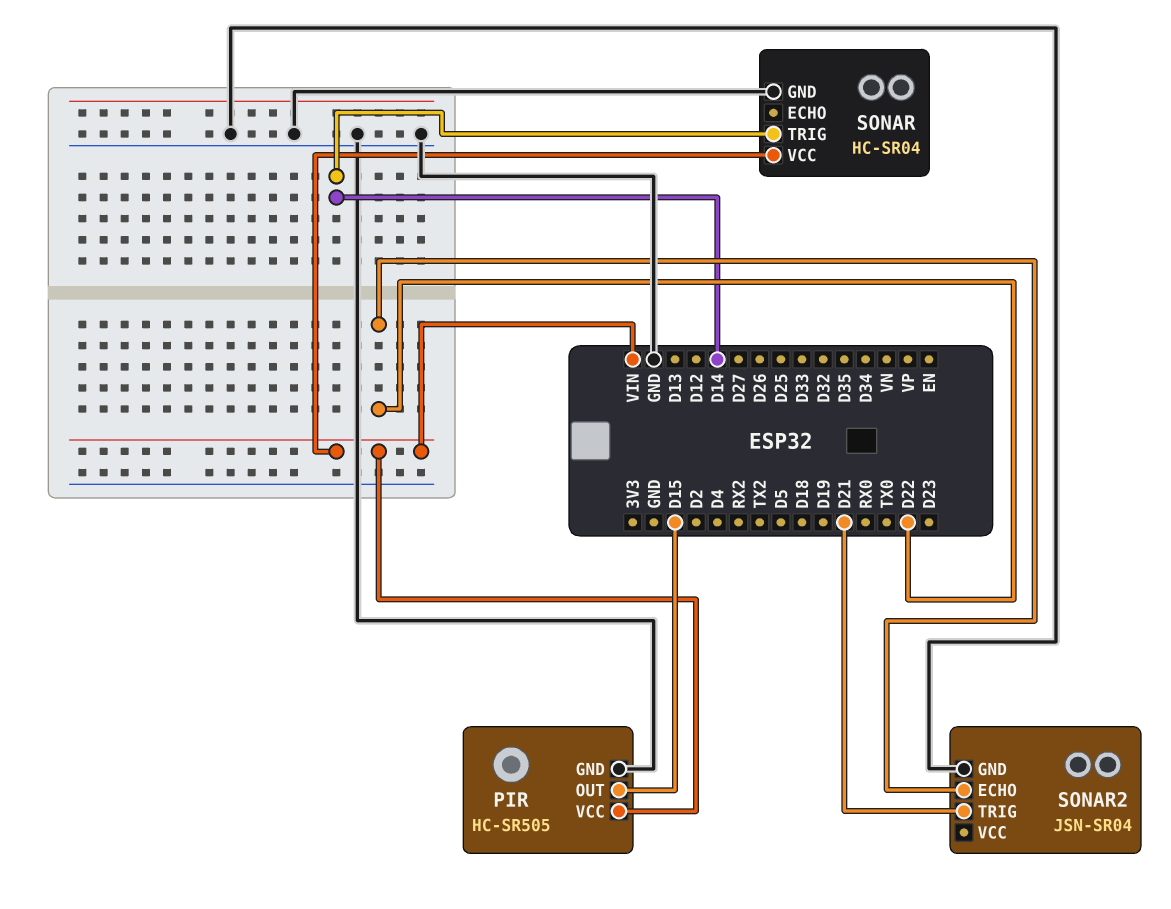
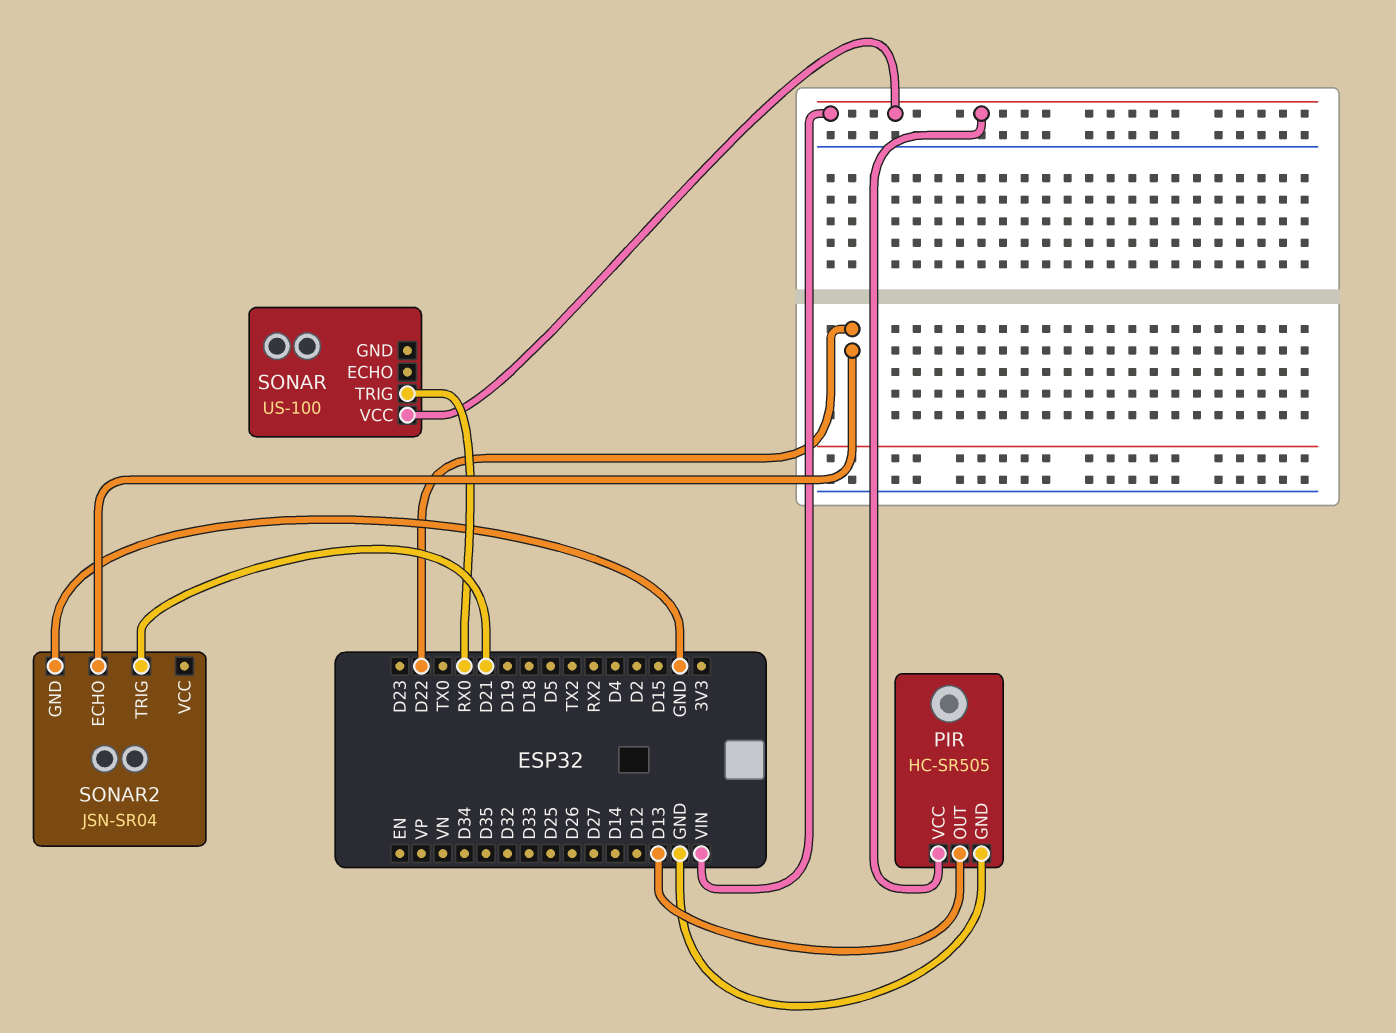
PIR pin OUT: D15 -> D13
SONAR: HC-SR04 -> US-100
SONAR pin GND: GND -> none
SONAR pin TRIG: D14 -> RX0

